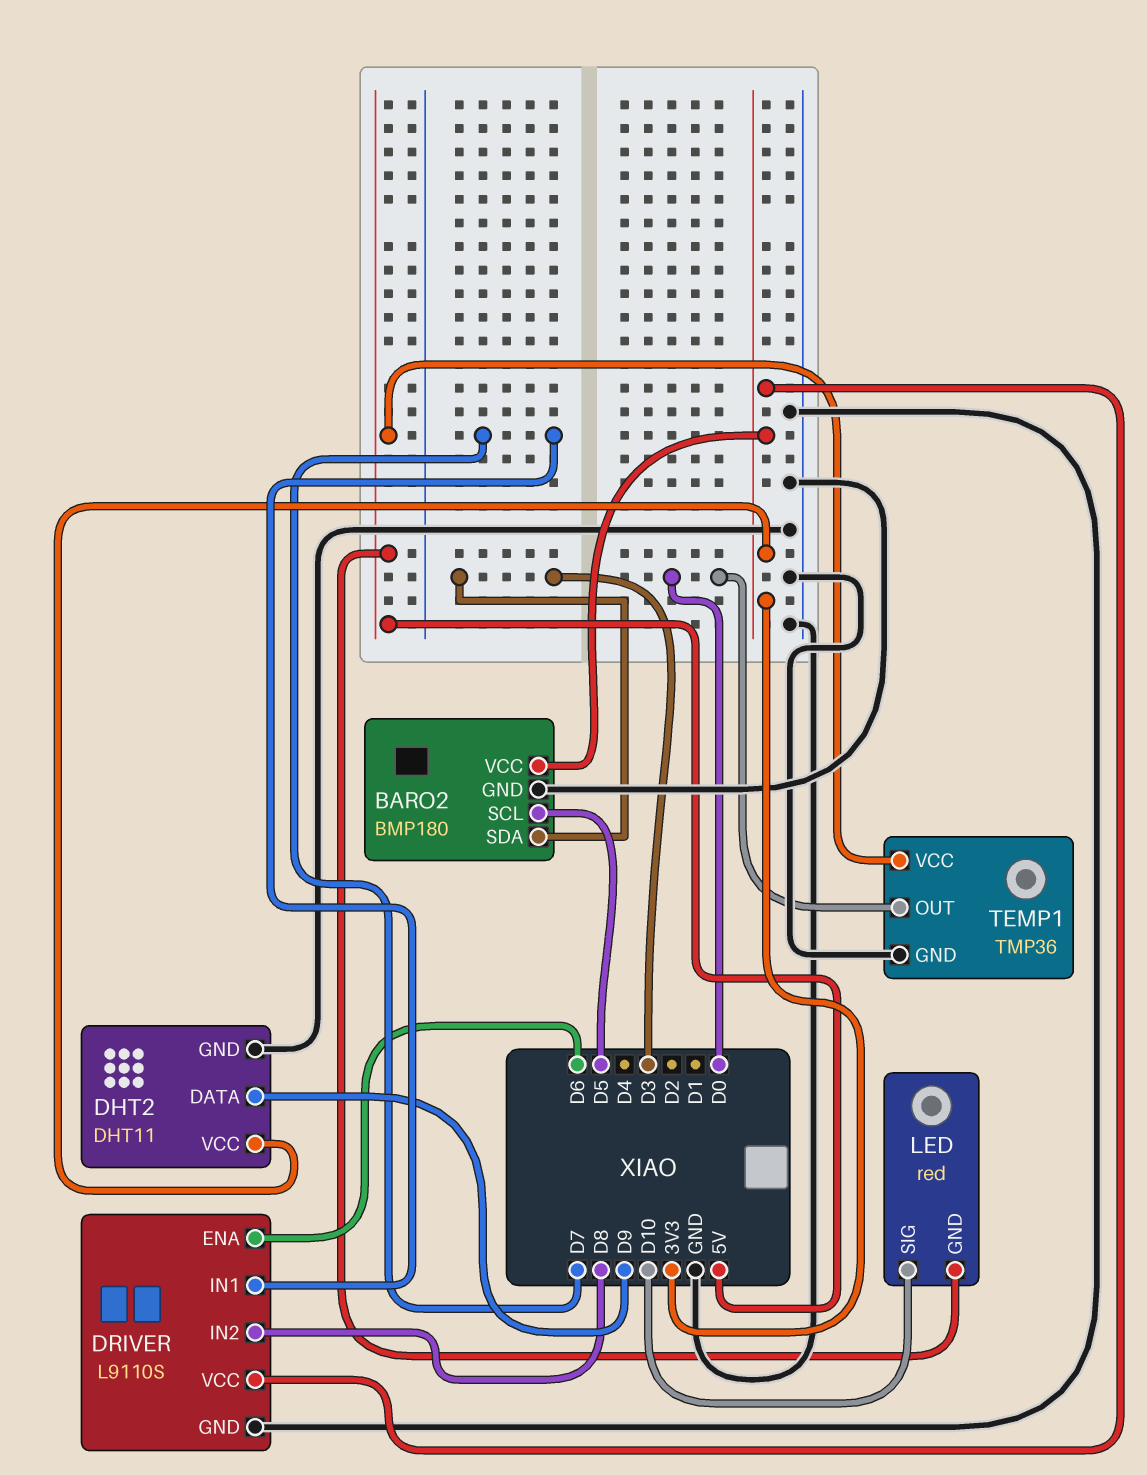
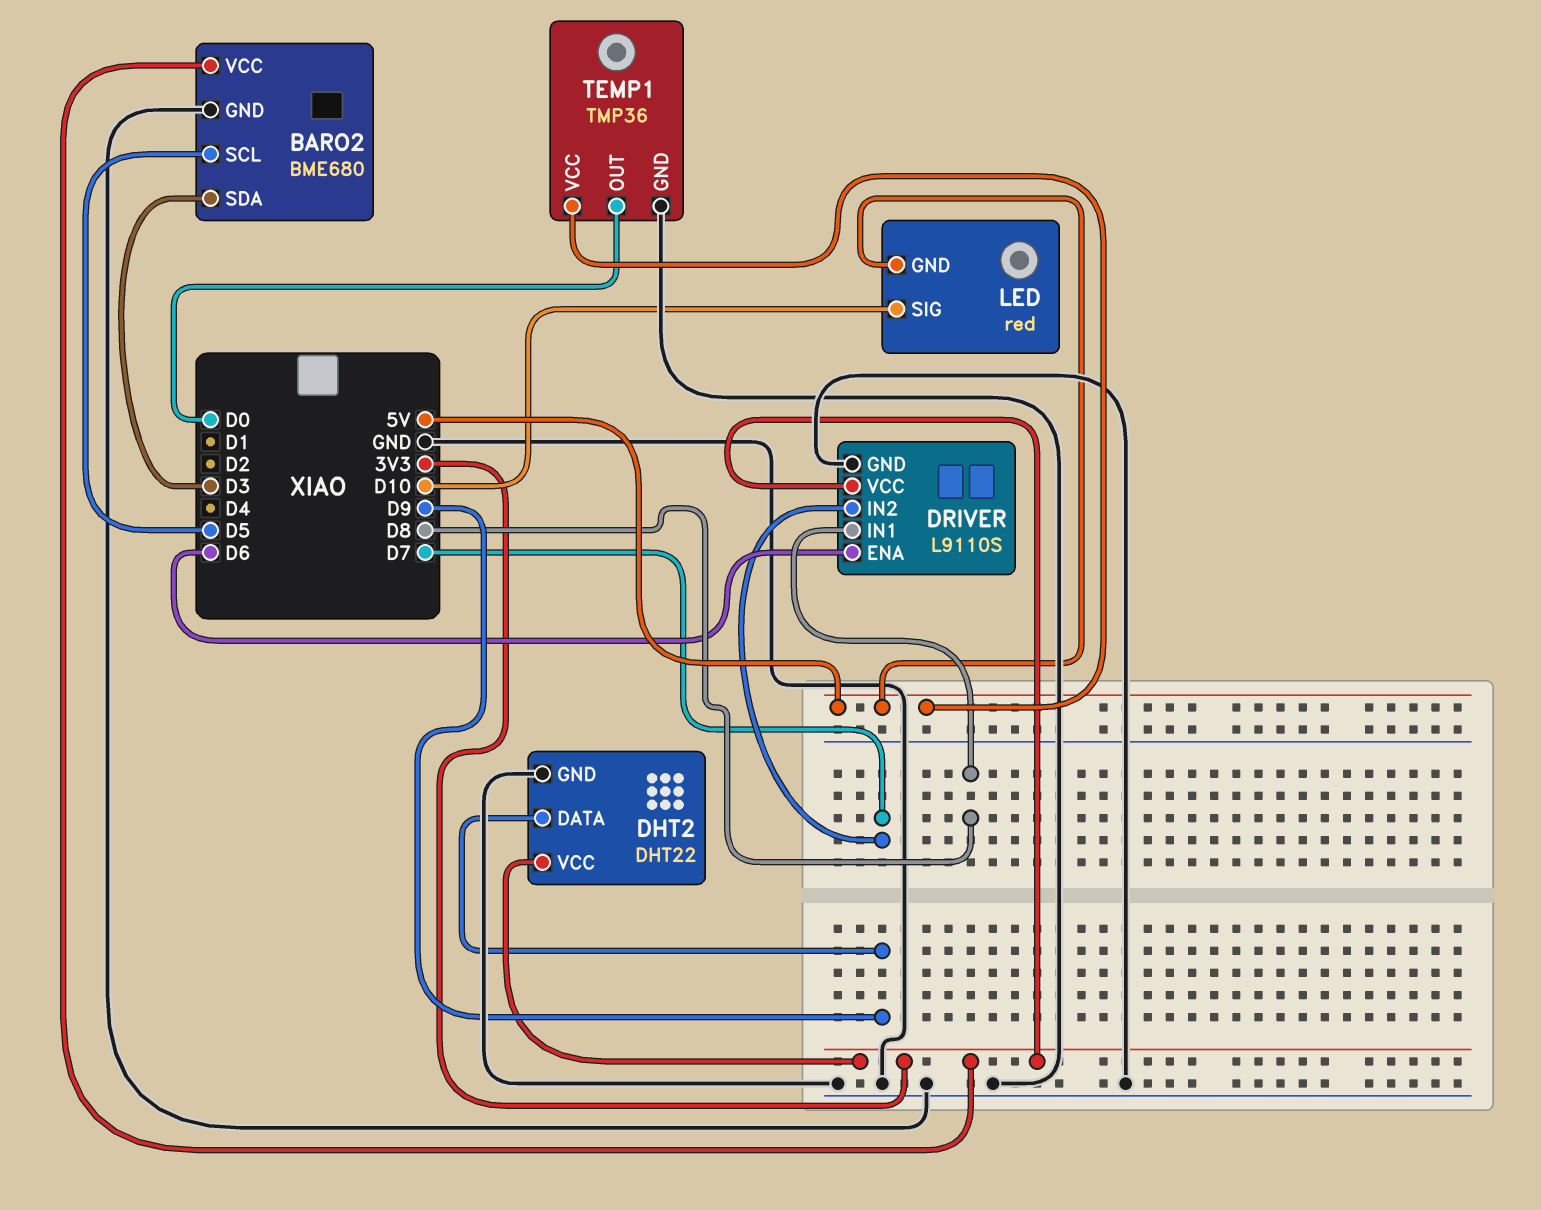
BARO2: BMP180 -> BME680
DHT2: DHT11 -> DHT22
DRIVER pin IN1: D7 -> D8
DRIVER pin IN2: D8 -> D7

